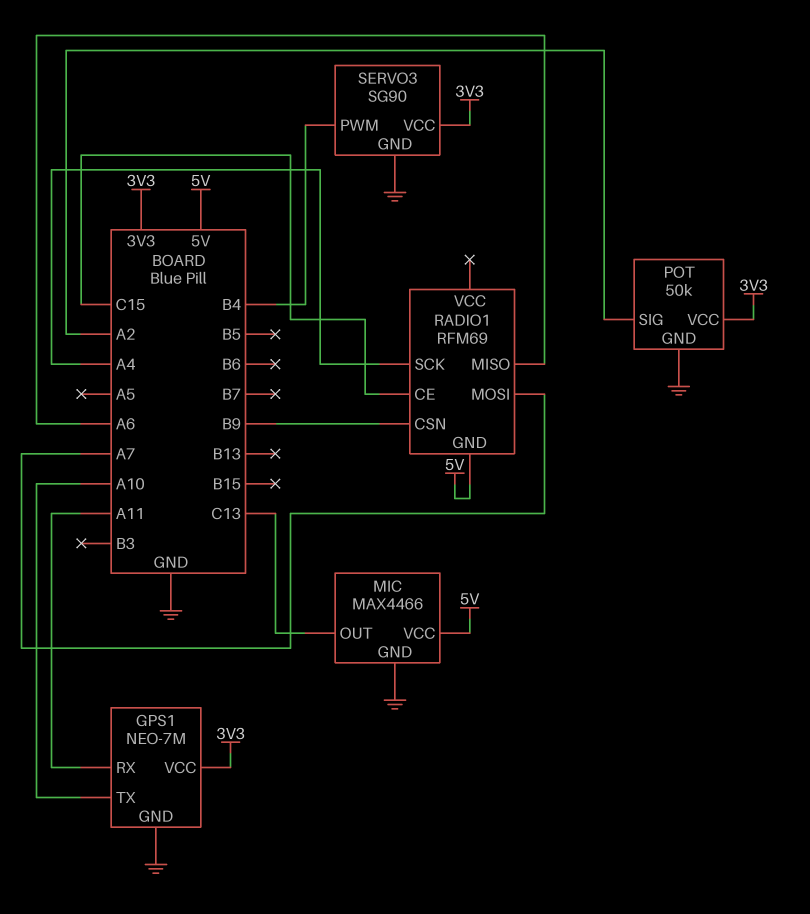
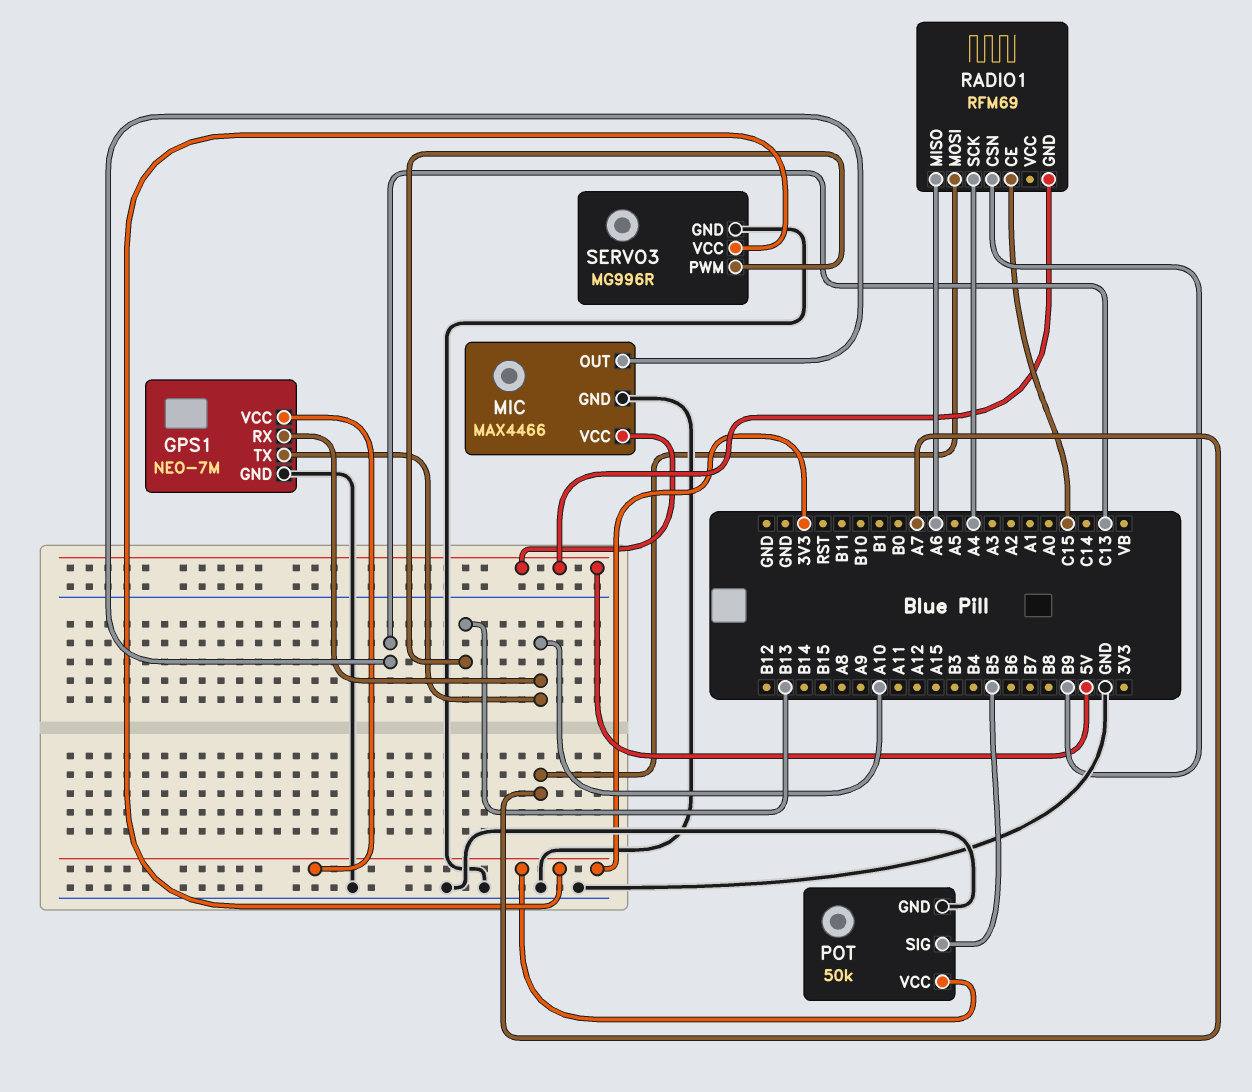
GPS1 pin RX: A11 -> A10
POT pin SIG: A2 -> B5
SERVO3: SG90 -> MG996R
SERVO3 pin PWM: B4 -> B13

